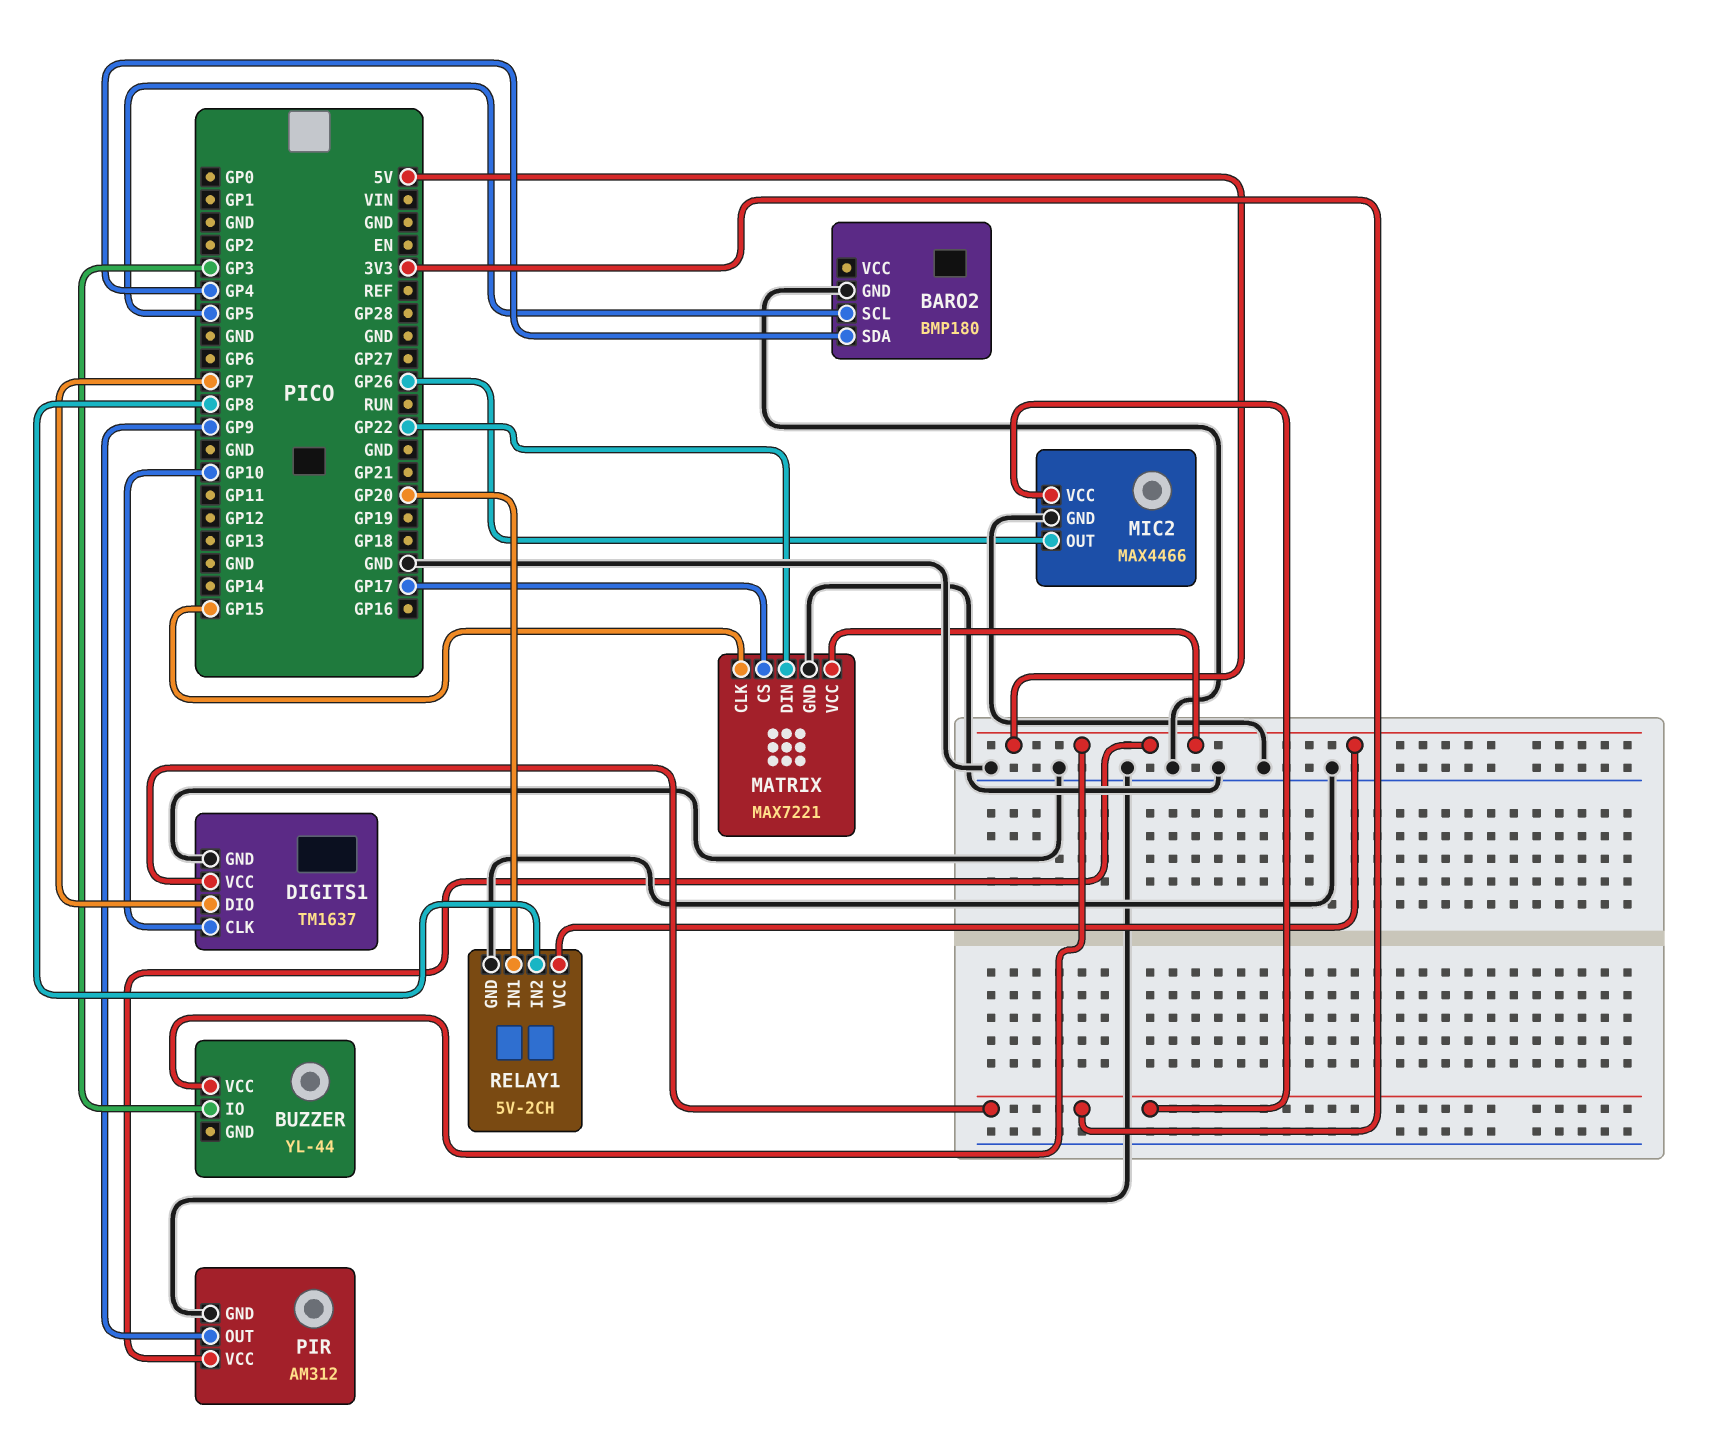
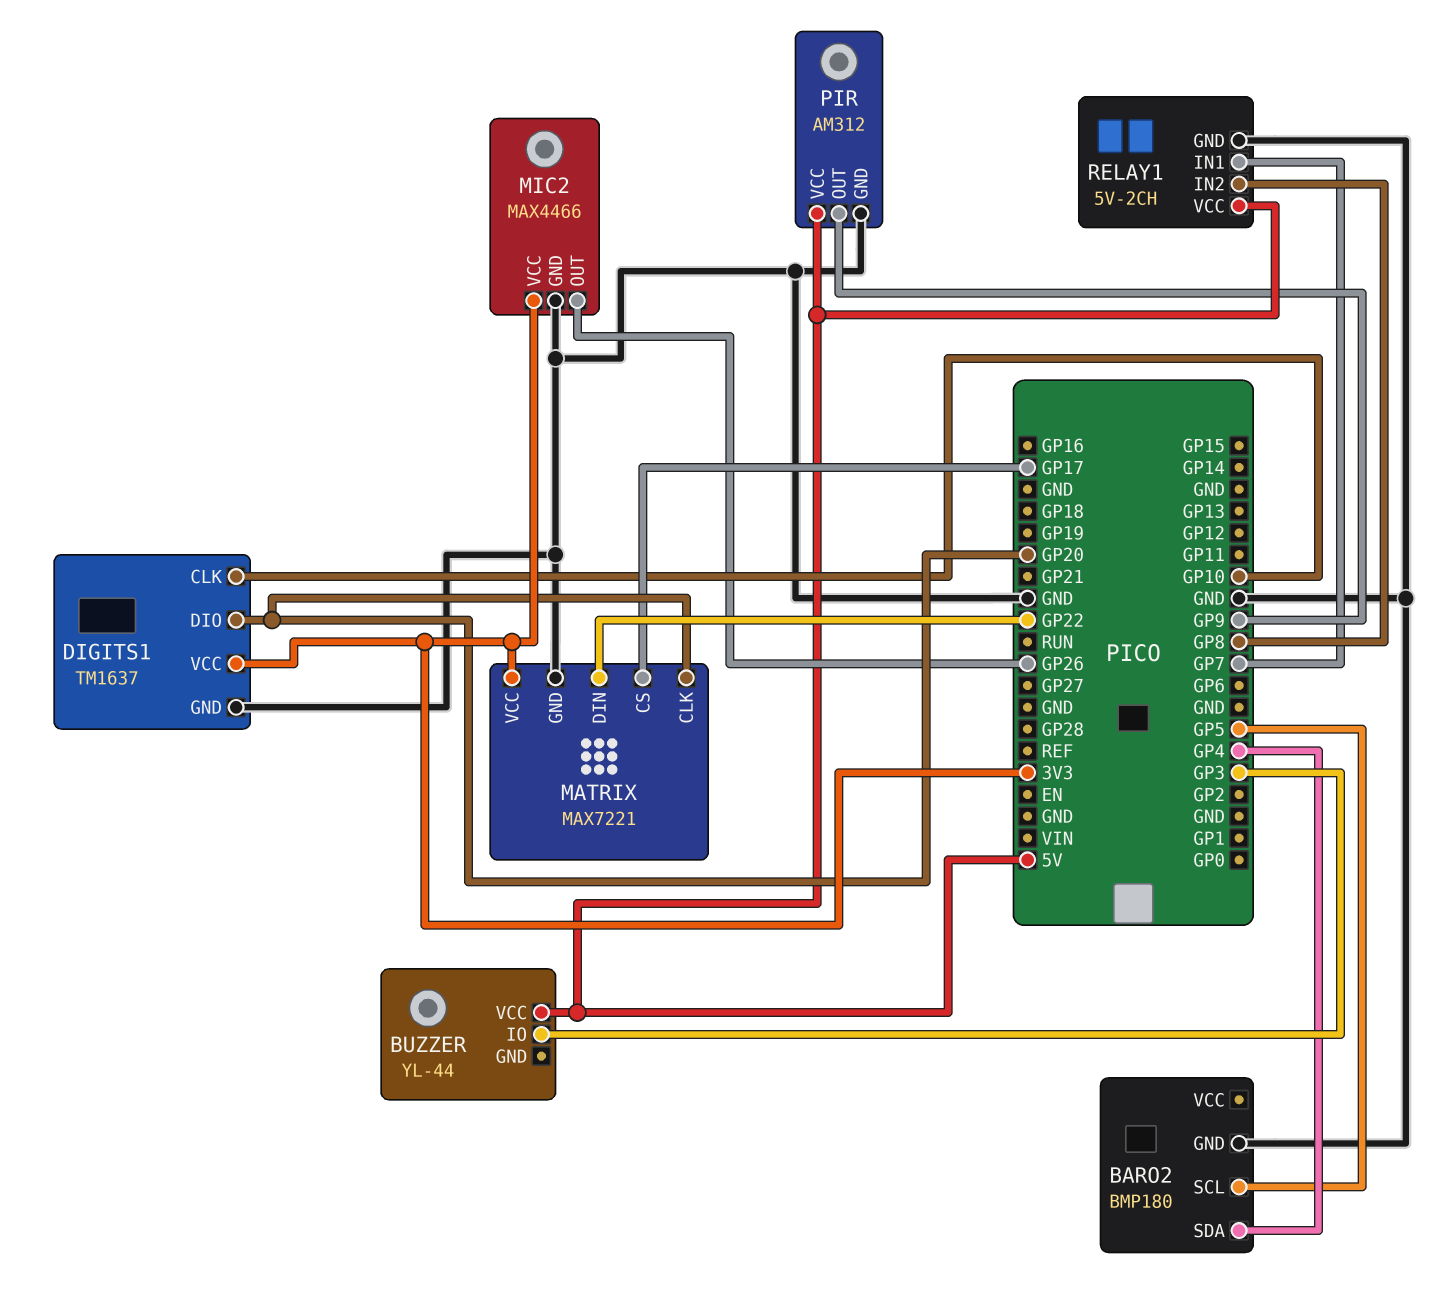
DIGITS1 pin DIO: GP7 -> GP20
MATRIX pin CLK: GP15 -> GP20
MATRIX pin VCC: 5V -> 3V3
RELAY1 pin IN1: GP20 -> GP7

